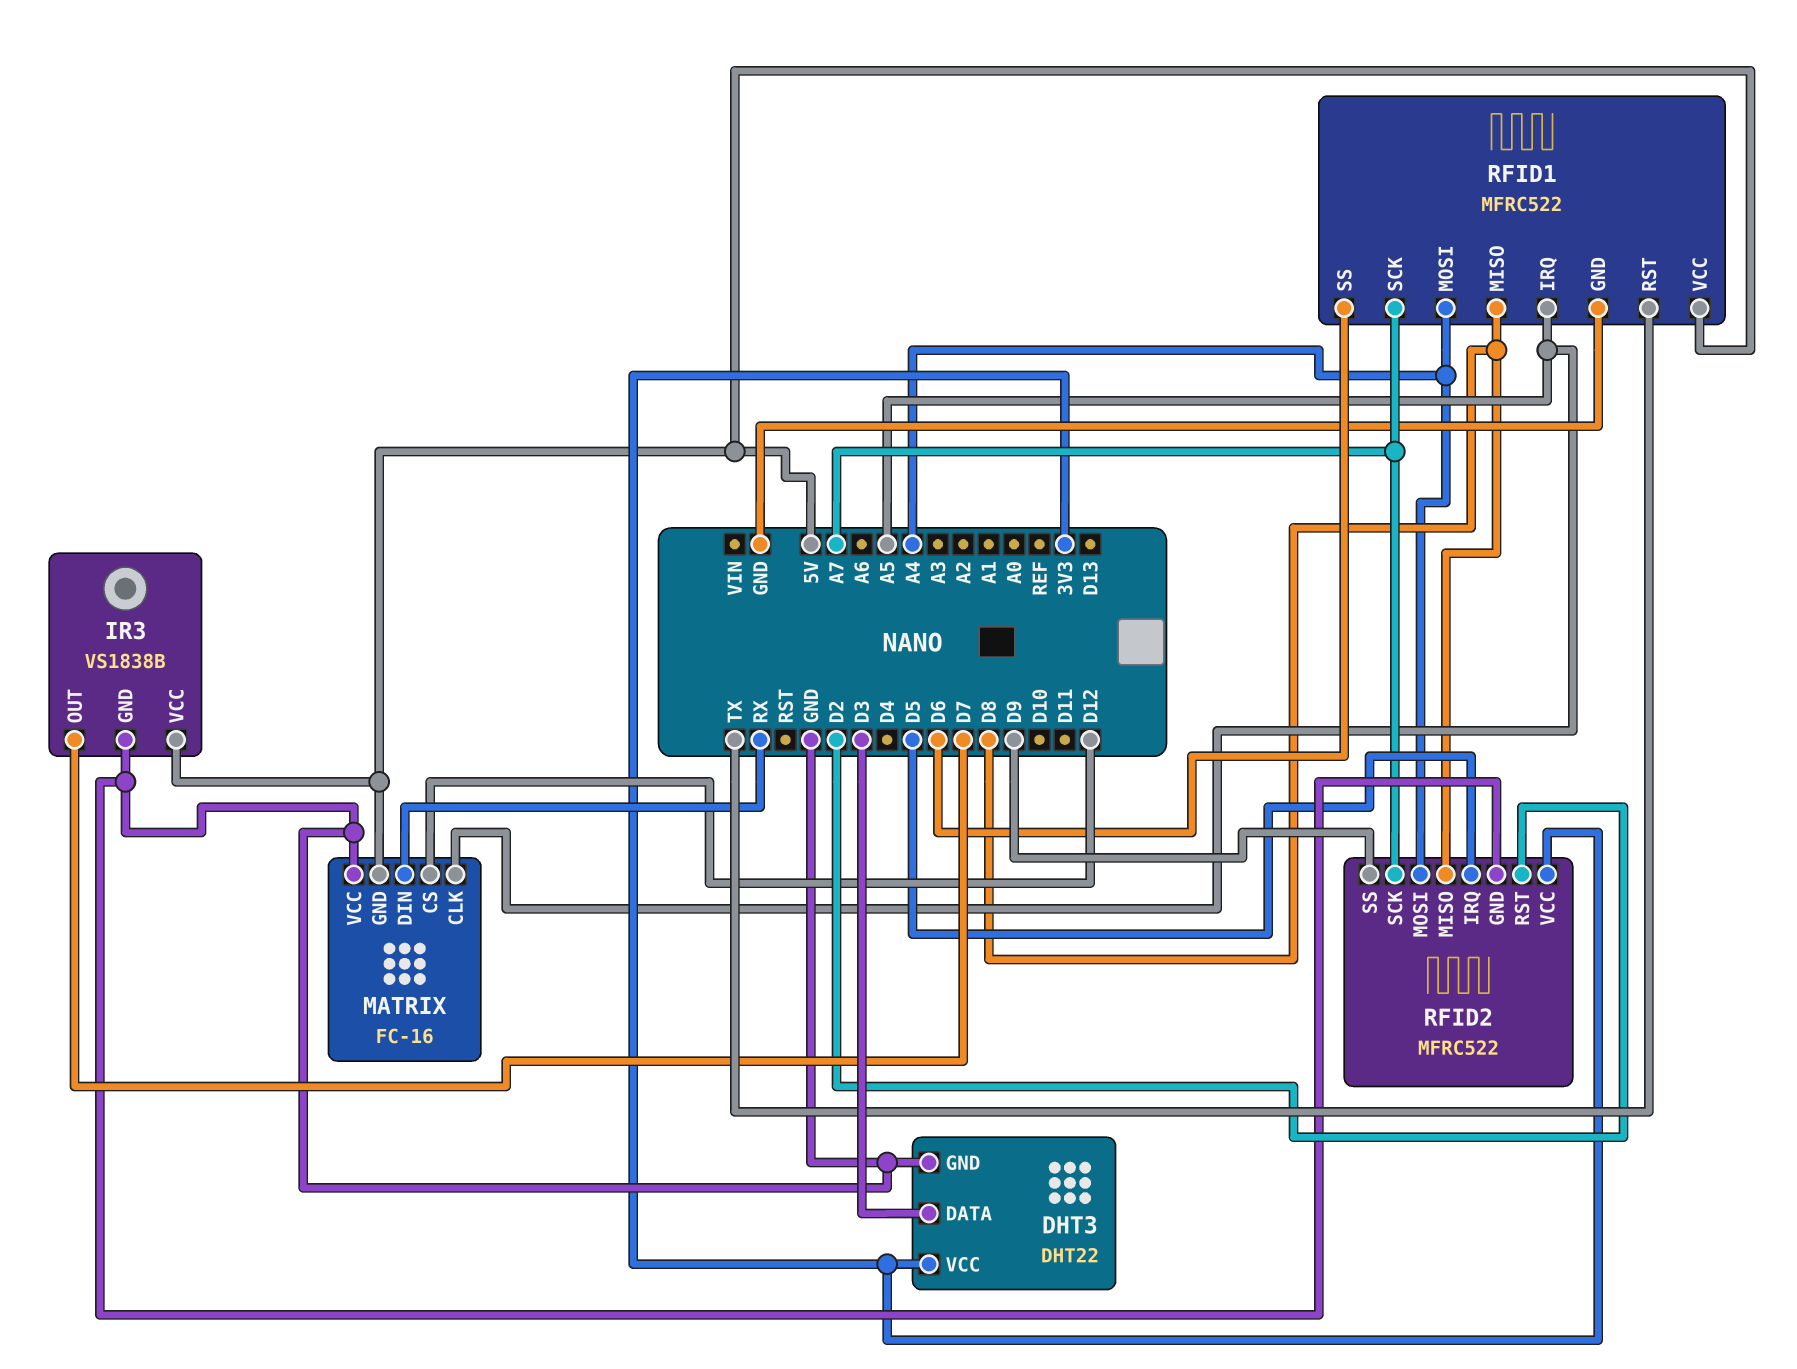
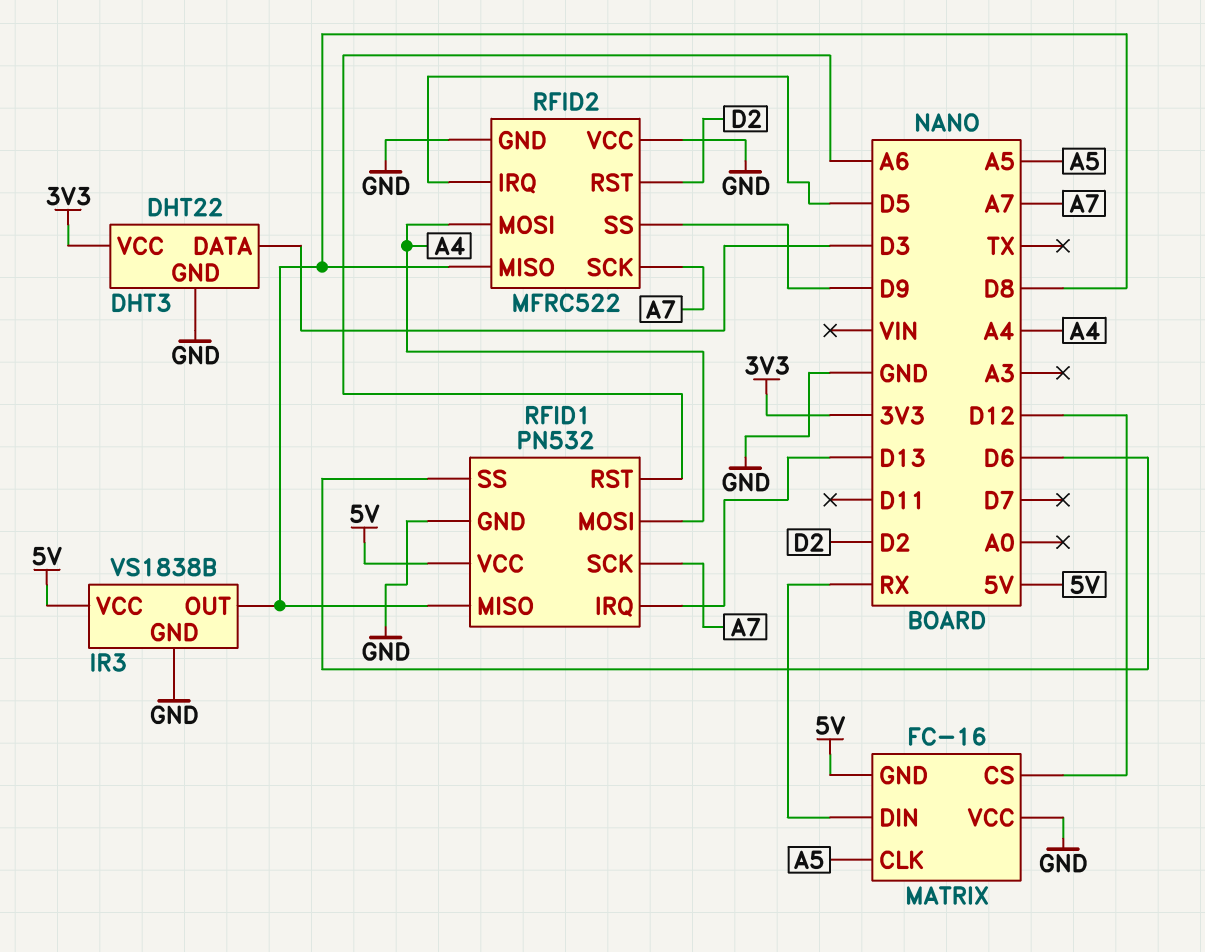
IR3 pin OUT: D7 -> D8
RFID1: MFRC522 -> PN532
RFID1 pin IRQ: A5 -> D13
RFID1 pin RST: TX -> A6
RFID2 pin VCC: 3V3 -> GND

